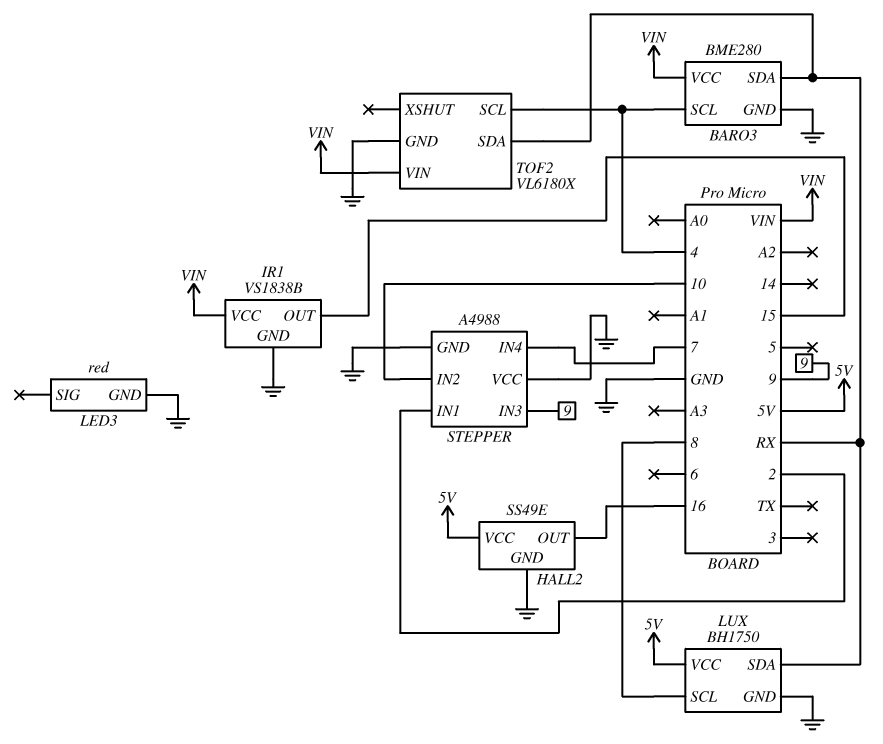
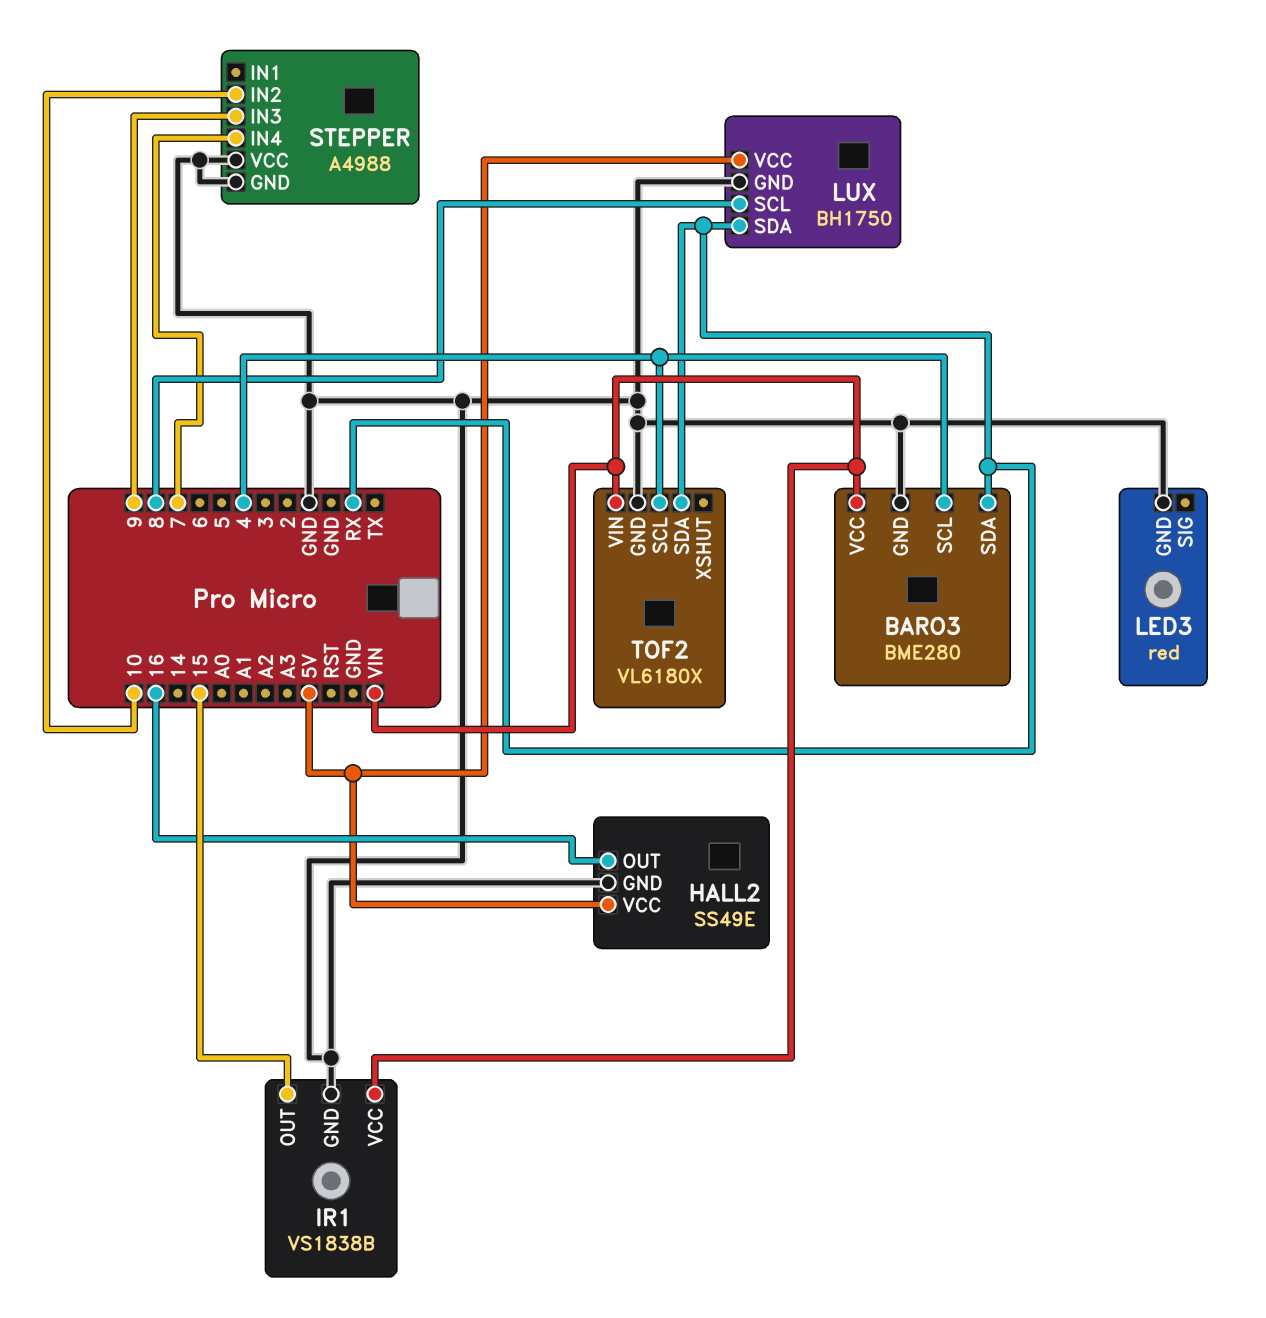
STEPPER pin IN1: 2 -> none

